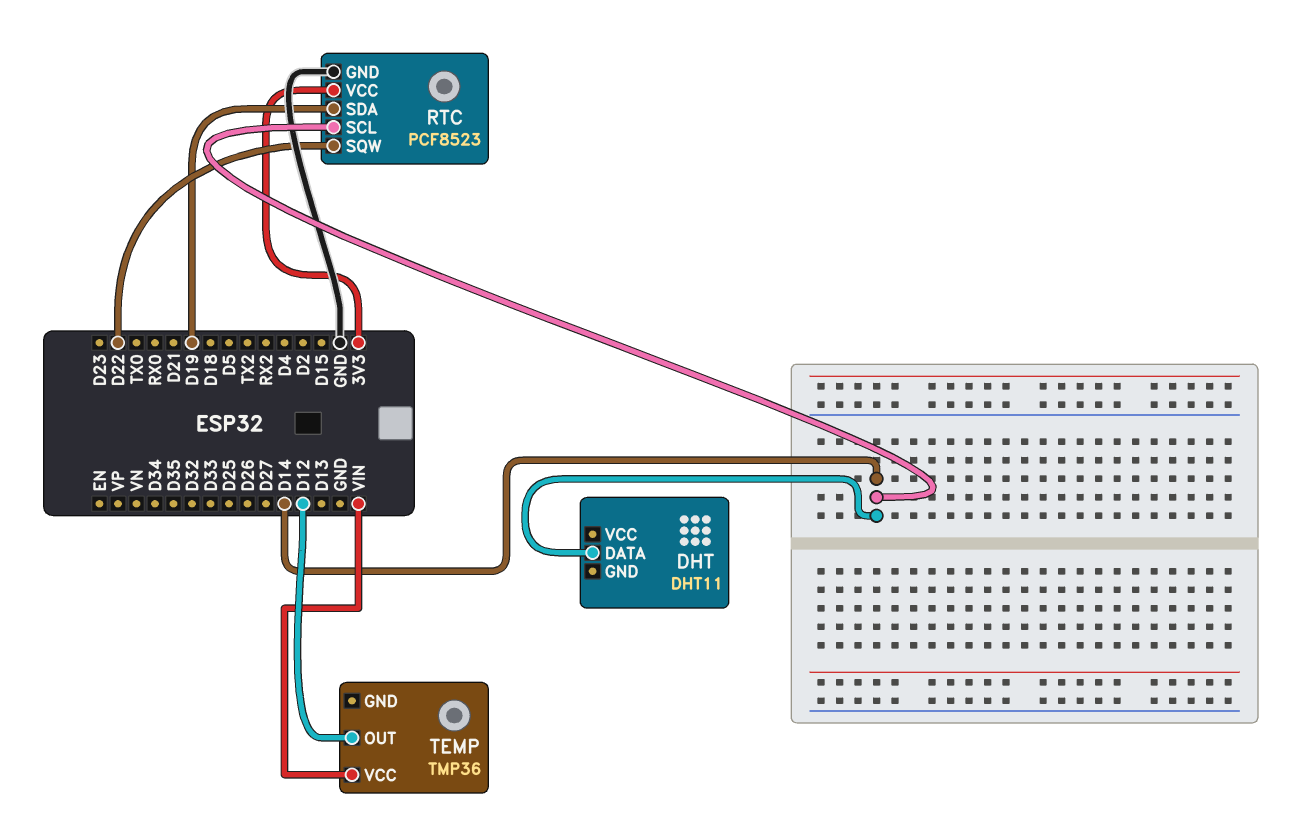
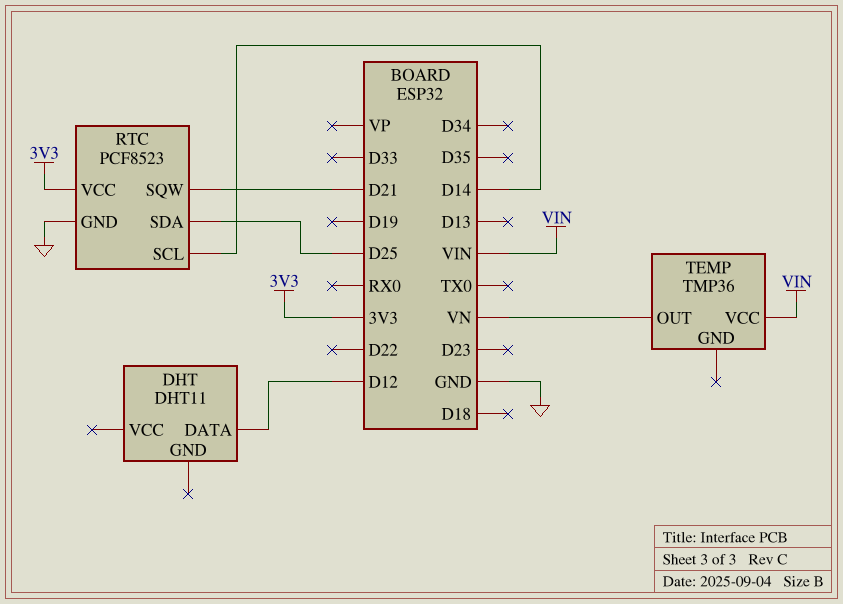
DHT pin DATA: D14 -> D12
RTC pin SDA: D19 -> D25
RTC pin SQW: D22 -> D21
TEMP pin OUT: D12 -> VN

